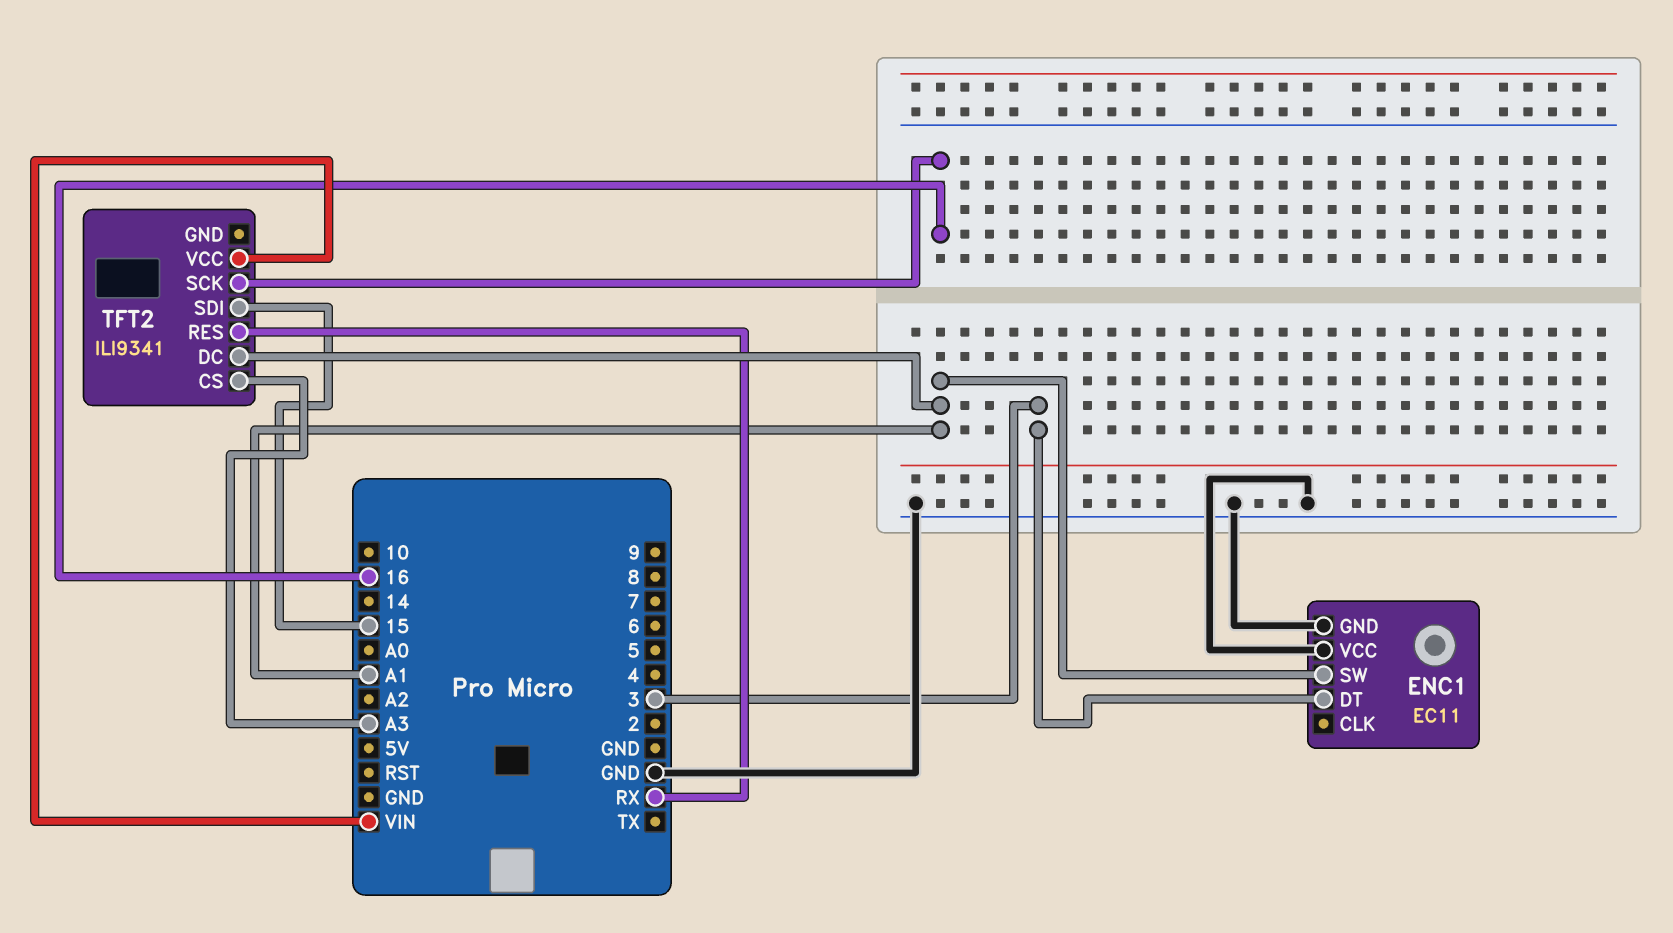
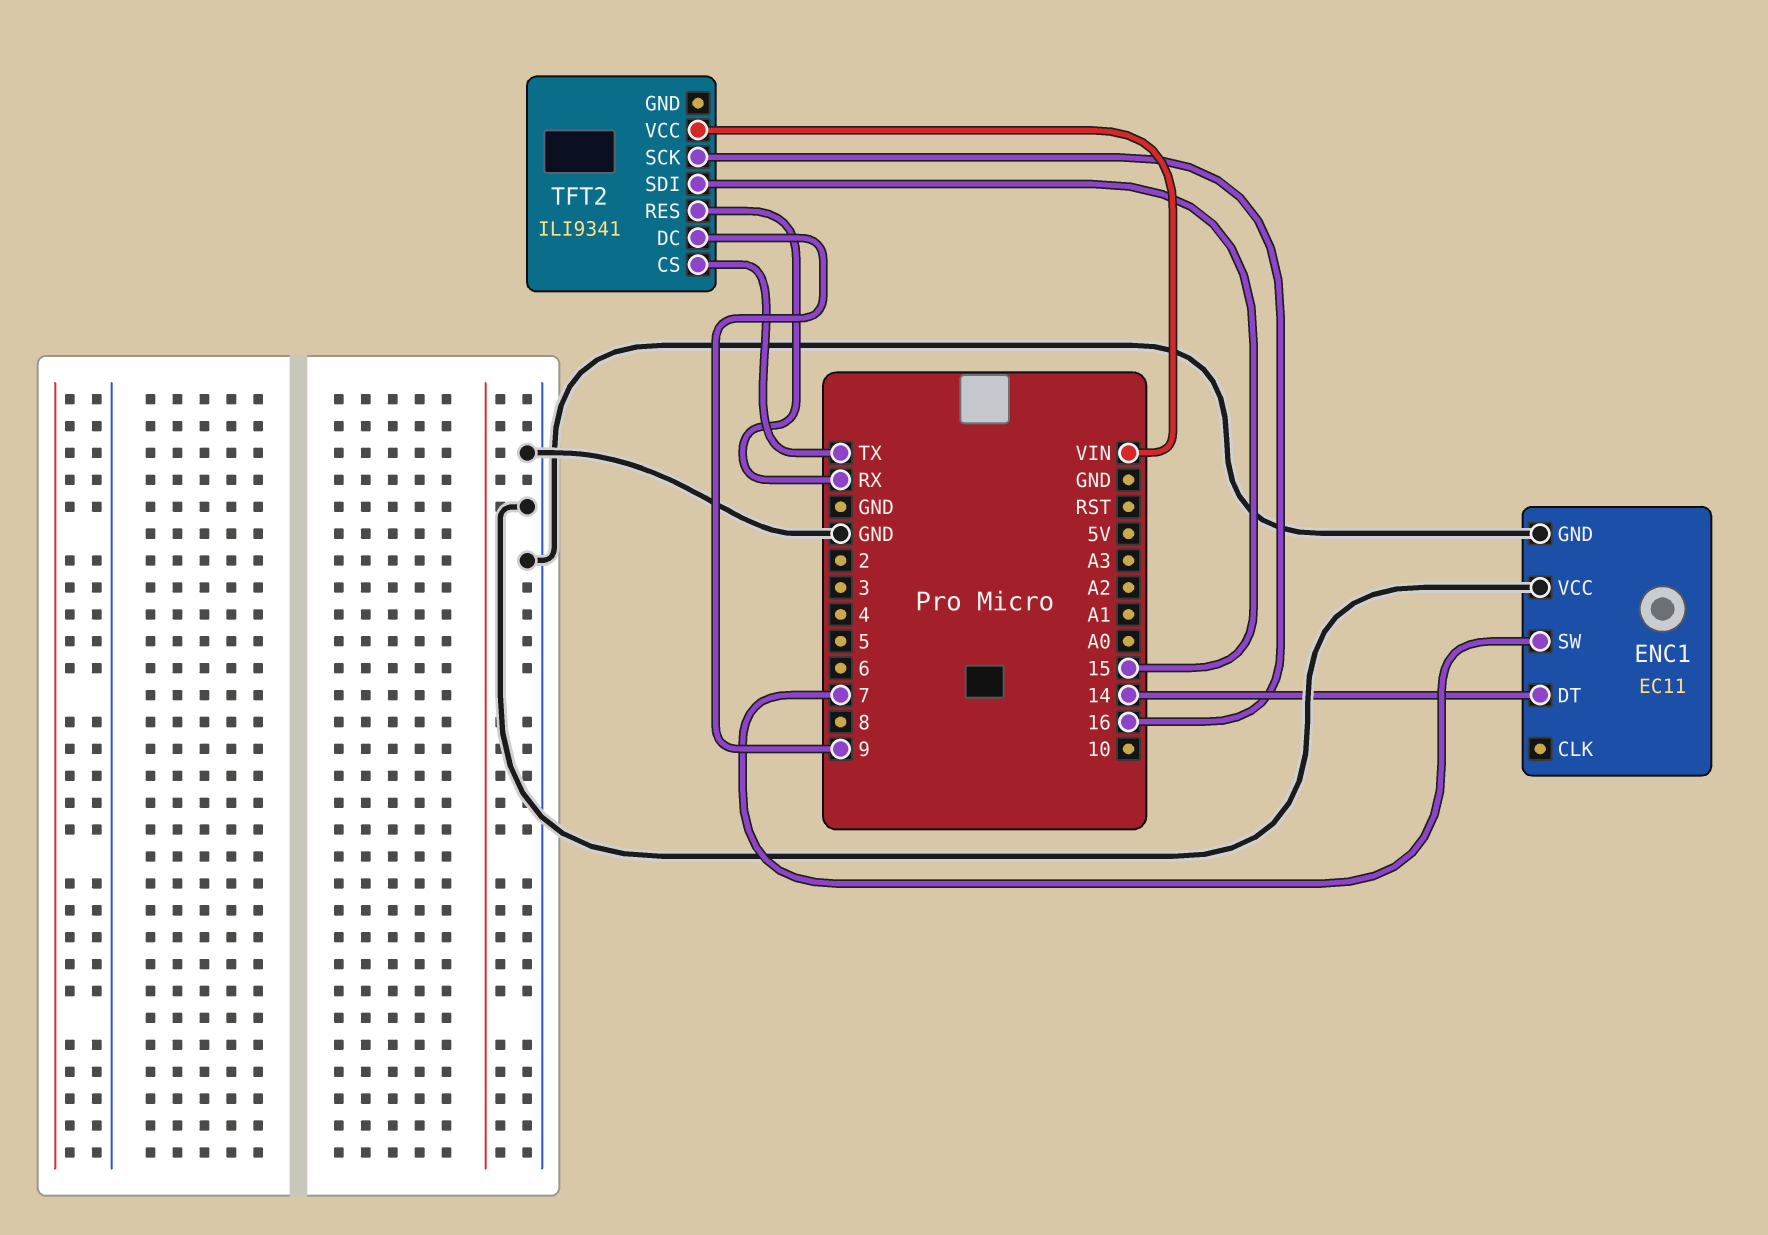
ENC1 pin DT: 3 -> 14
ENC1 pin SW: A1 -> 7
TFT2 pin CS: A3 -> TX
TFT2 pin DC: A1 -> 9

